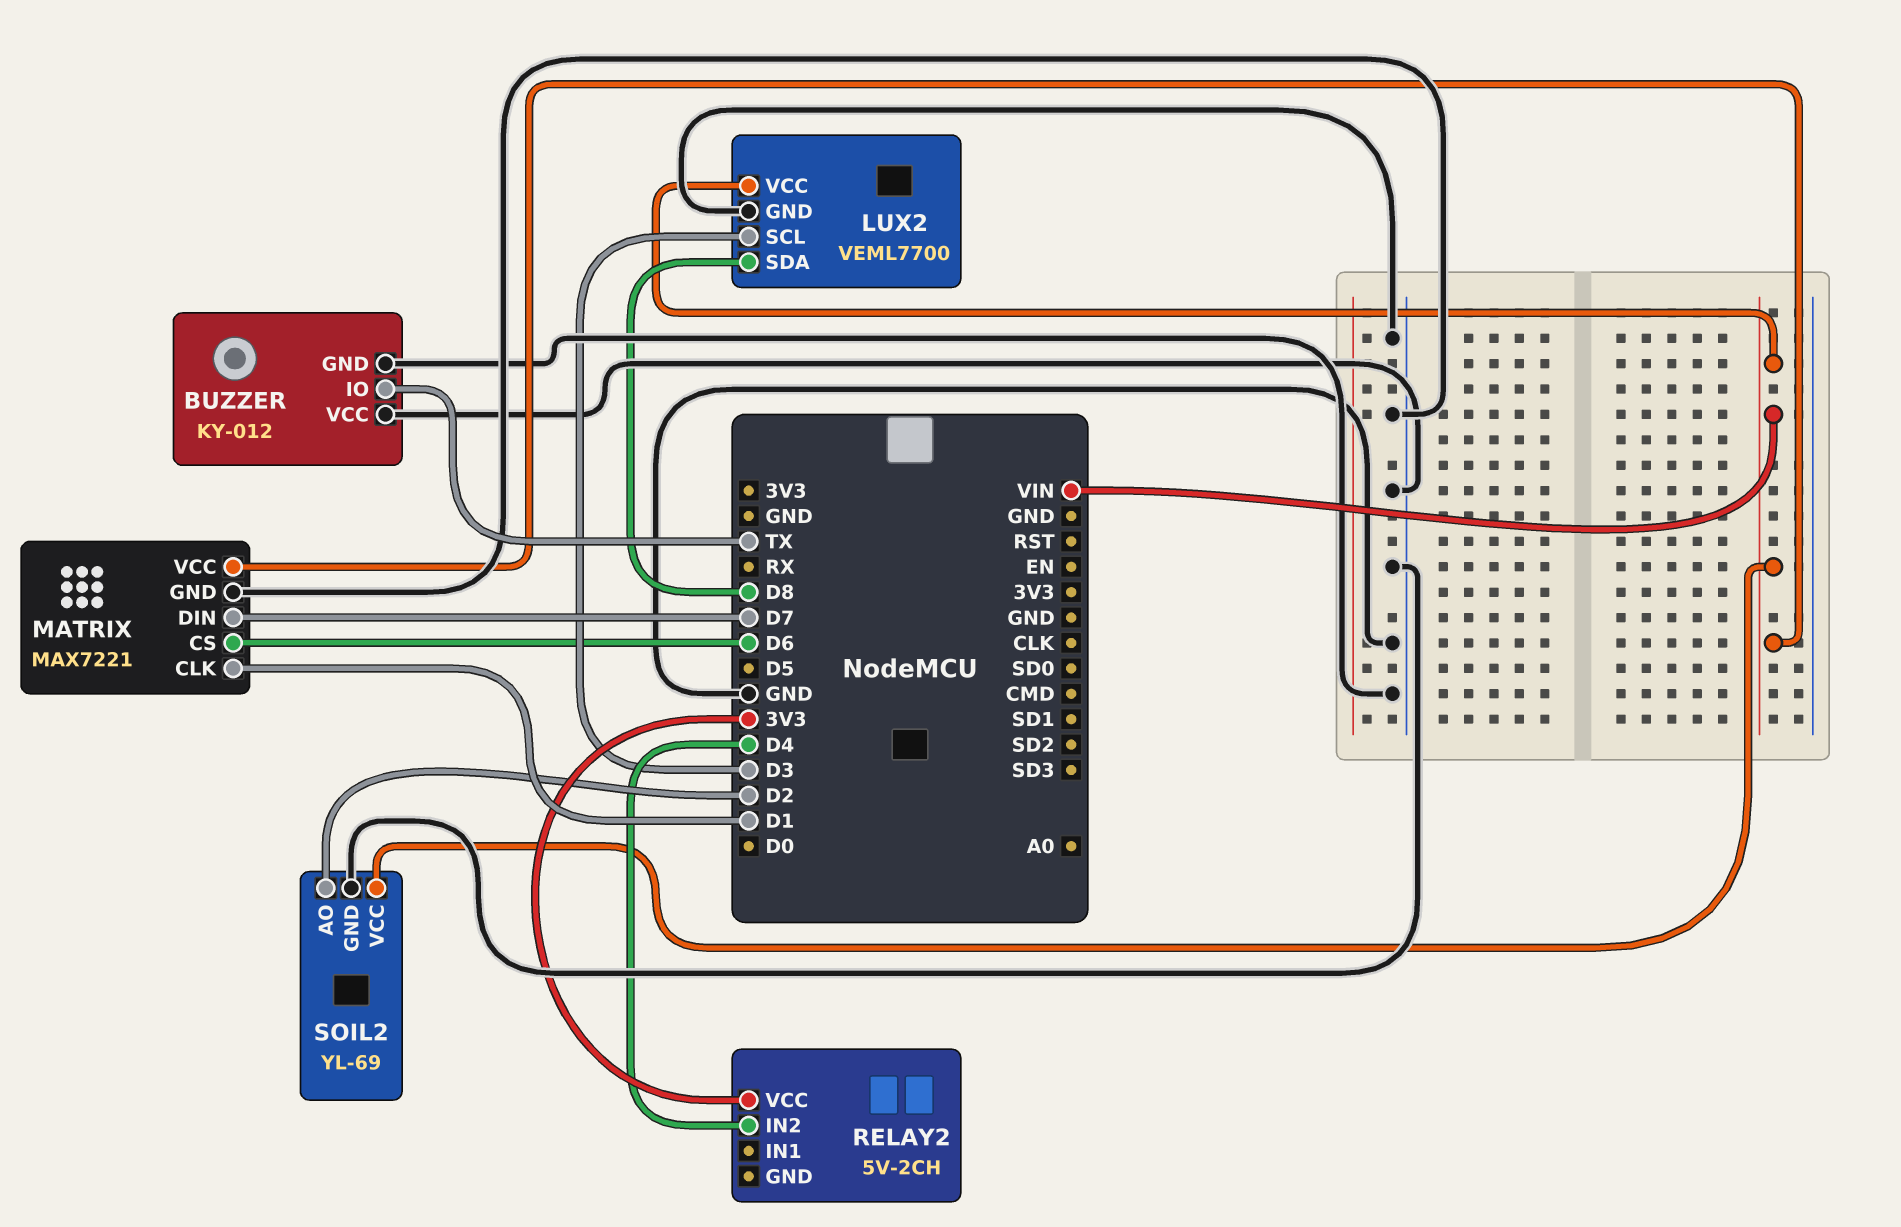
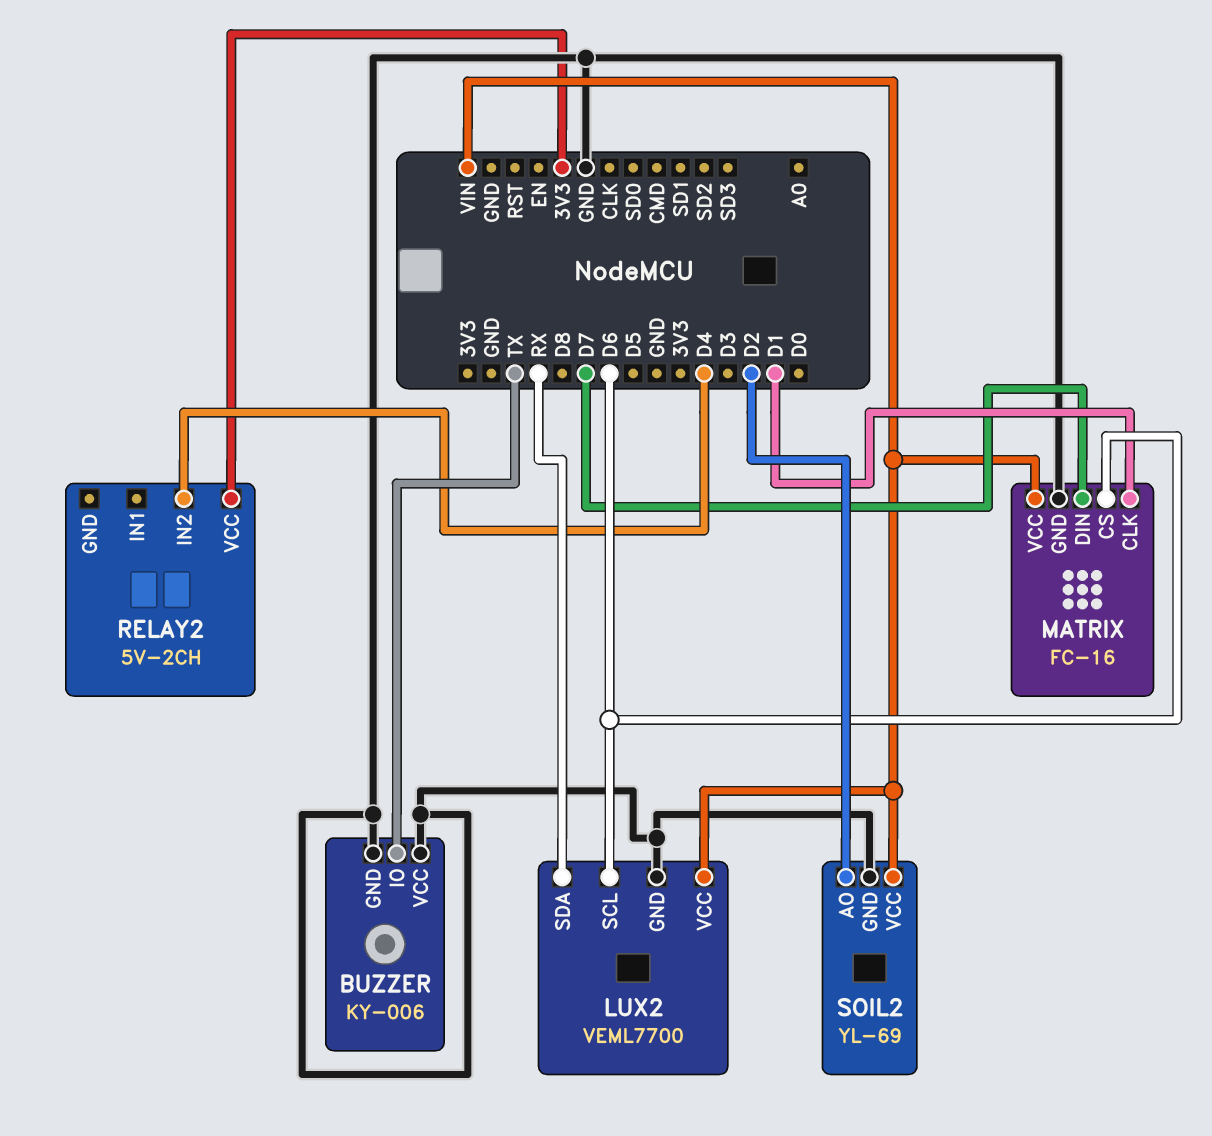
BUZZER: KY-012 -> KY-006
LUX2 pin SCL: D3 -> D6
LUX2 pin SDA: D8 -> RX
MATRIX: MAX7221 -> FC-16

